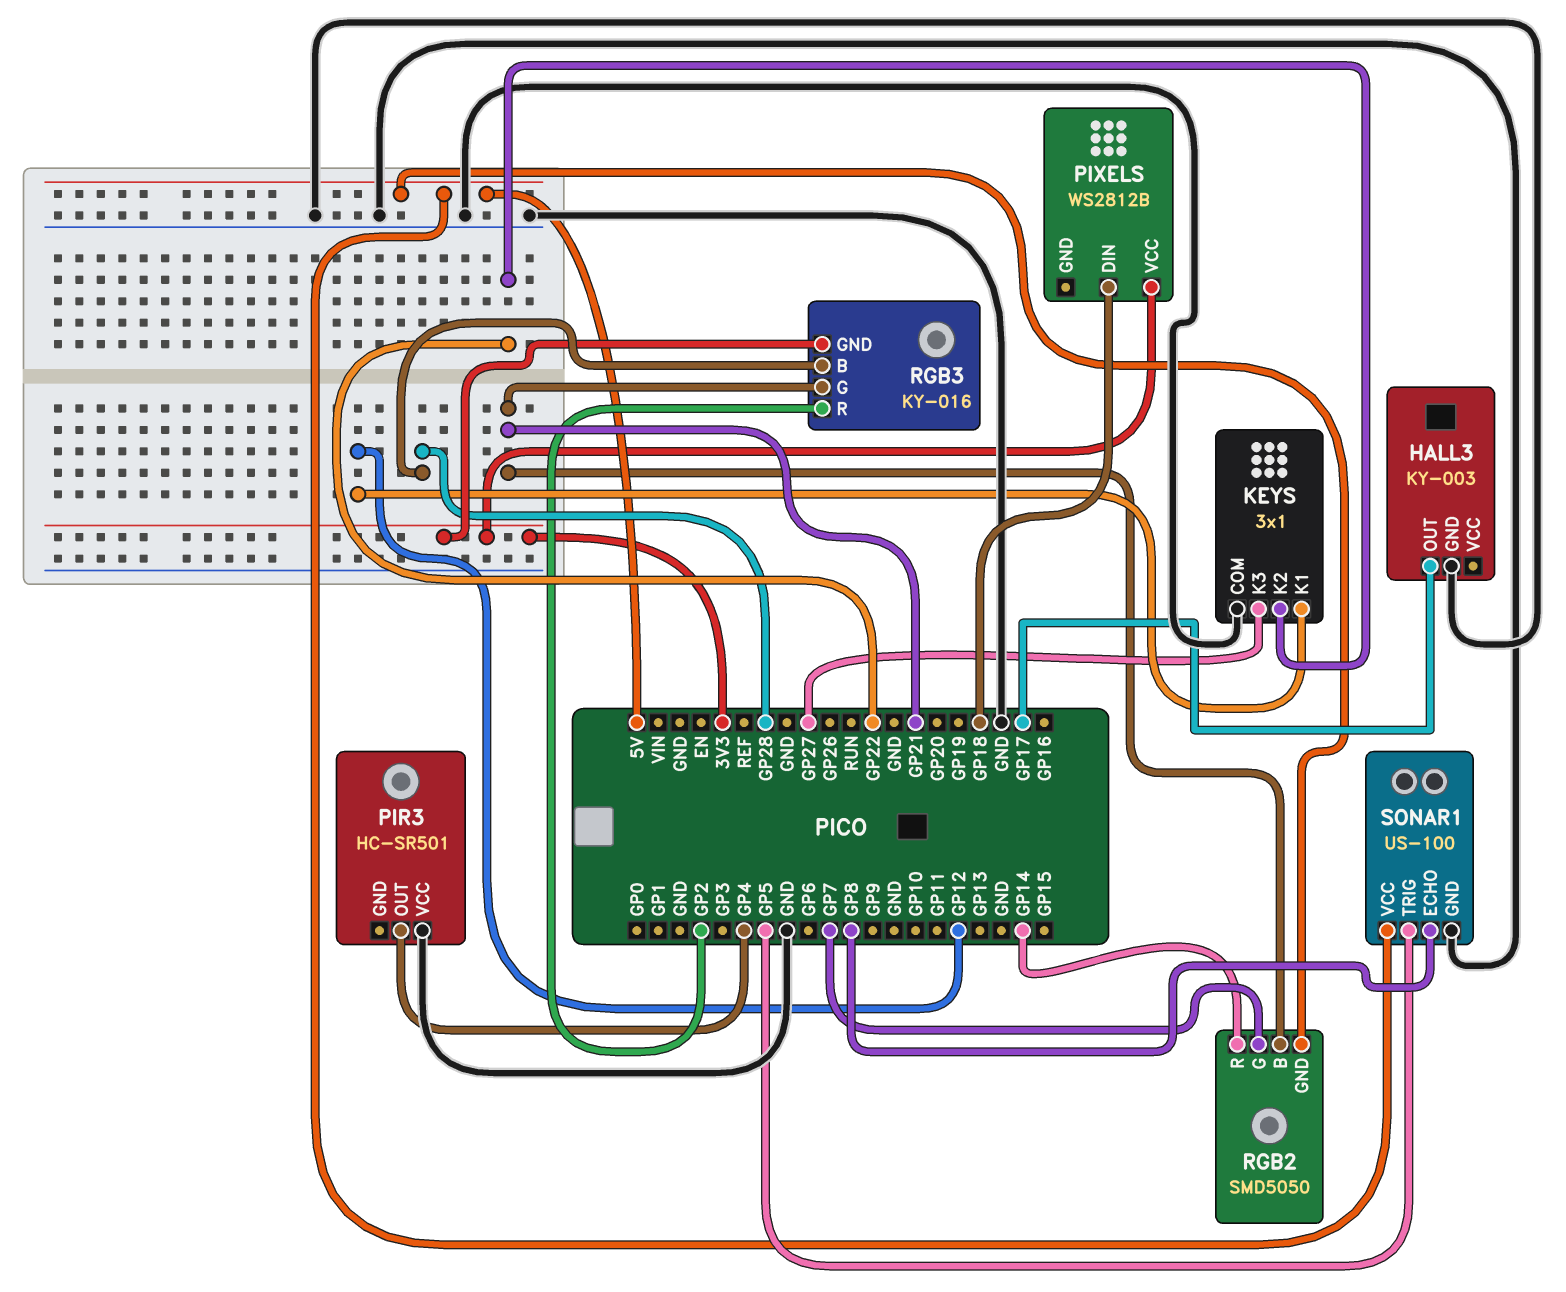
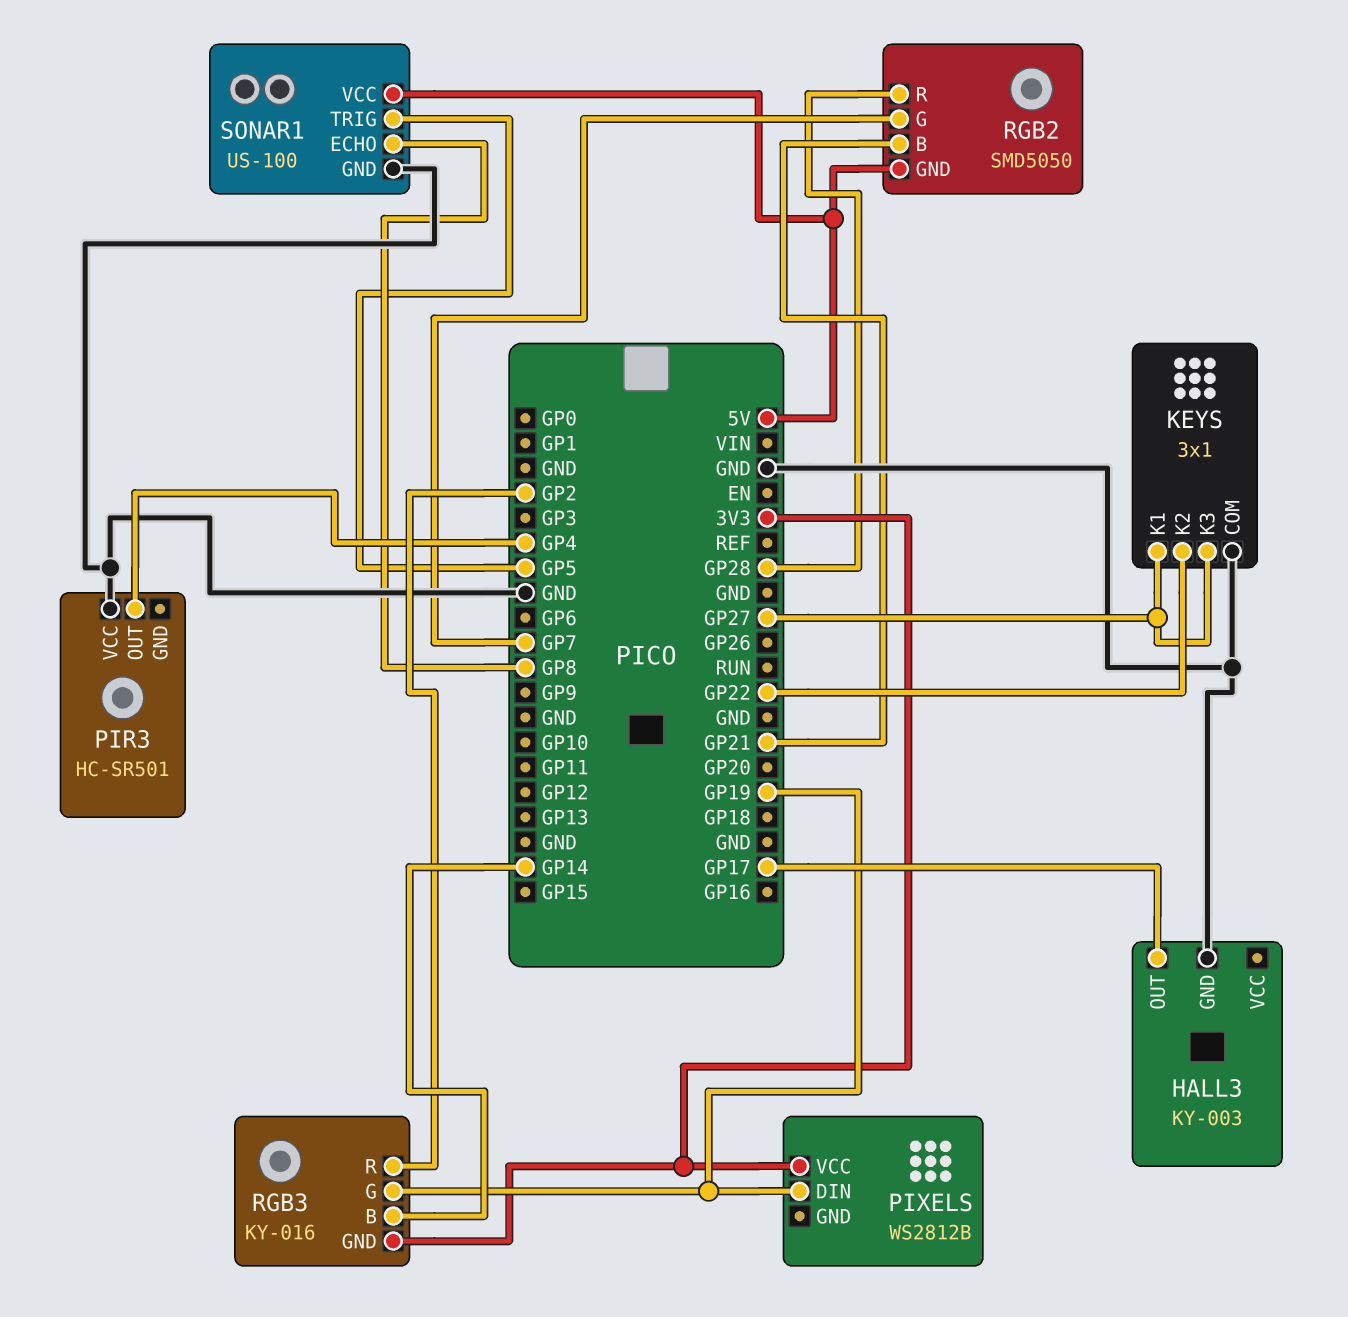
KEYS pin K1: GP12 -> GP27
PIXELS pin DIN: GP18 -> GP19
RGB2 pin R: GP14 -> GP28
RGB3 pin B: GP28 -> GP14
RGB3 pin G: GP21 -> GP19

